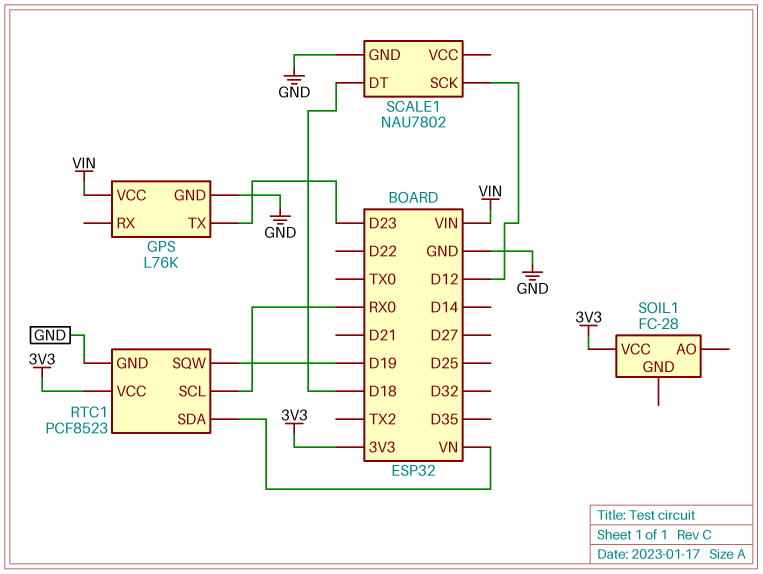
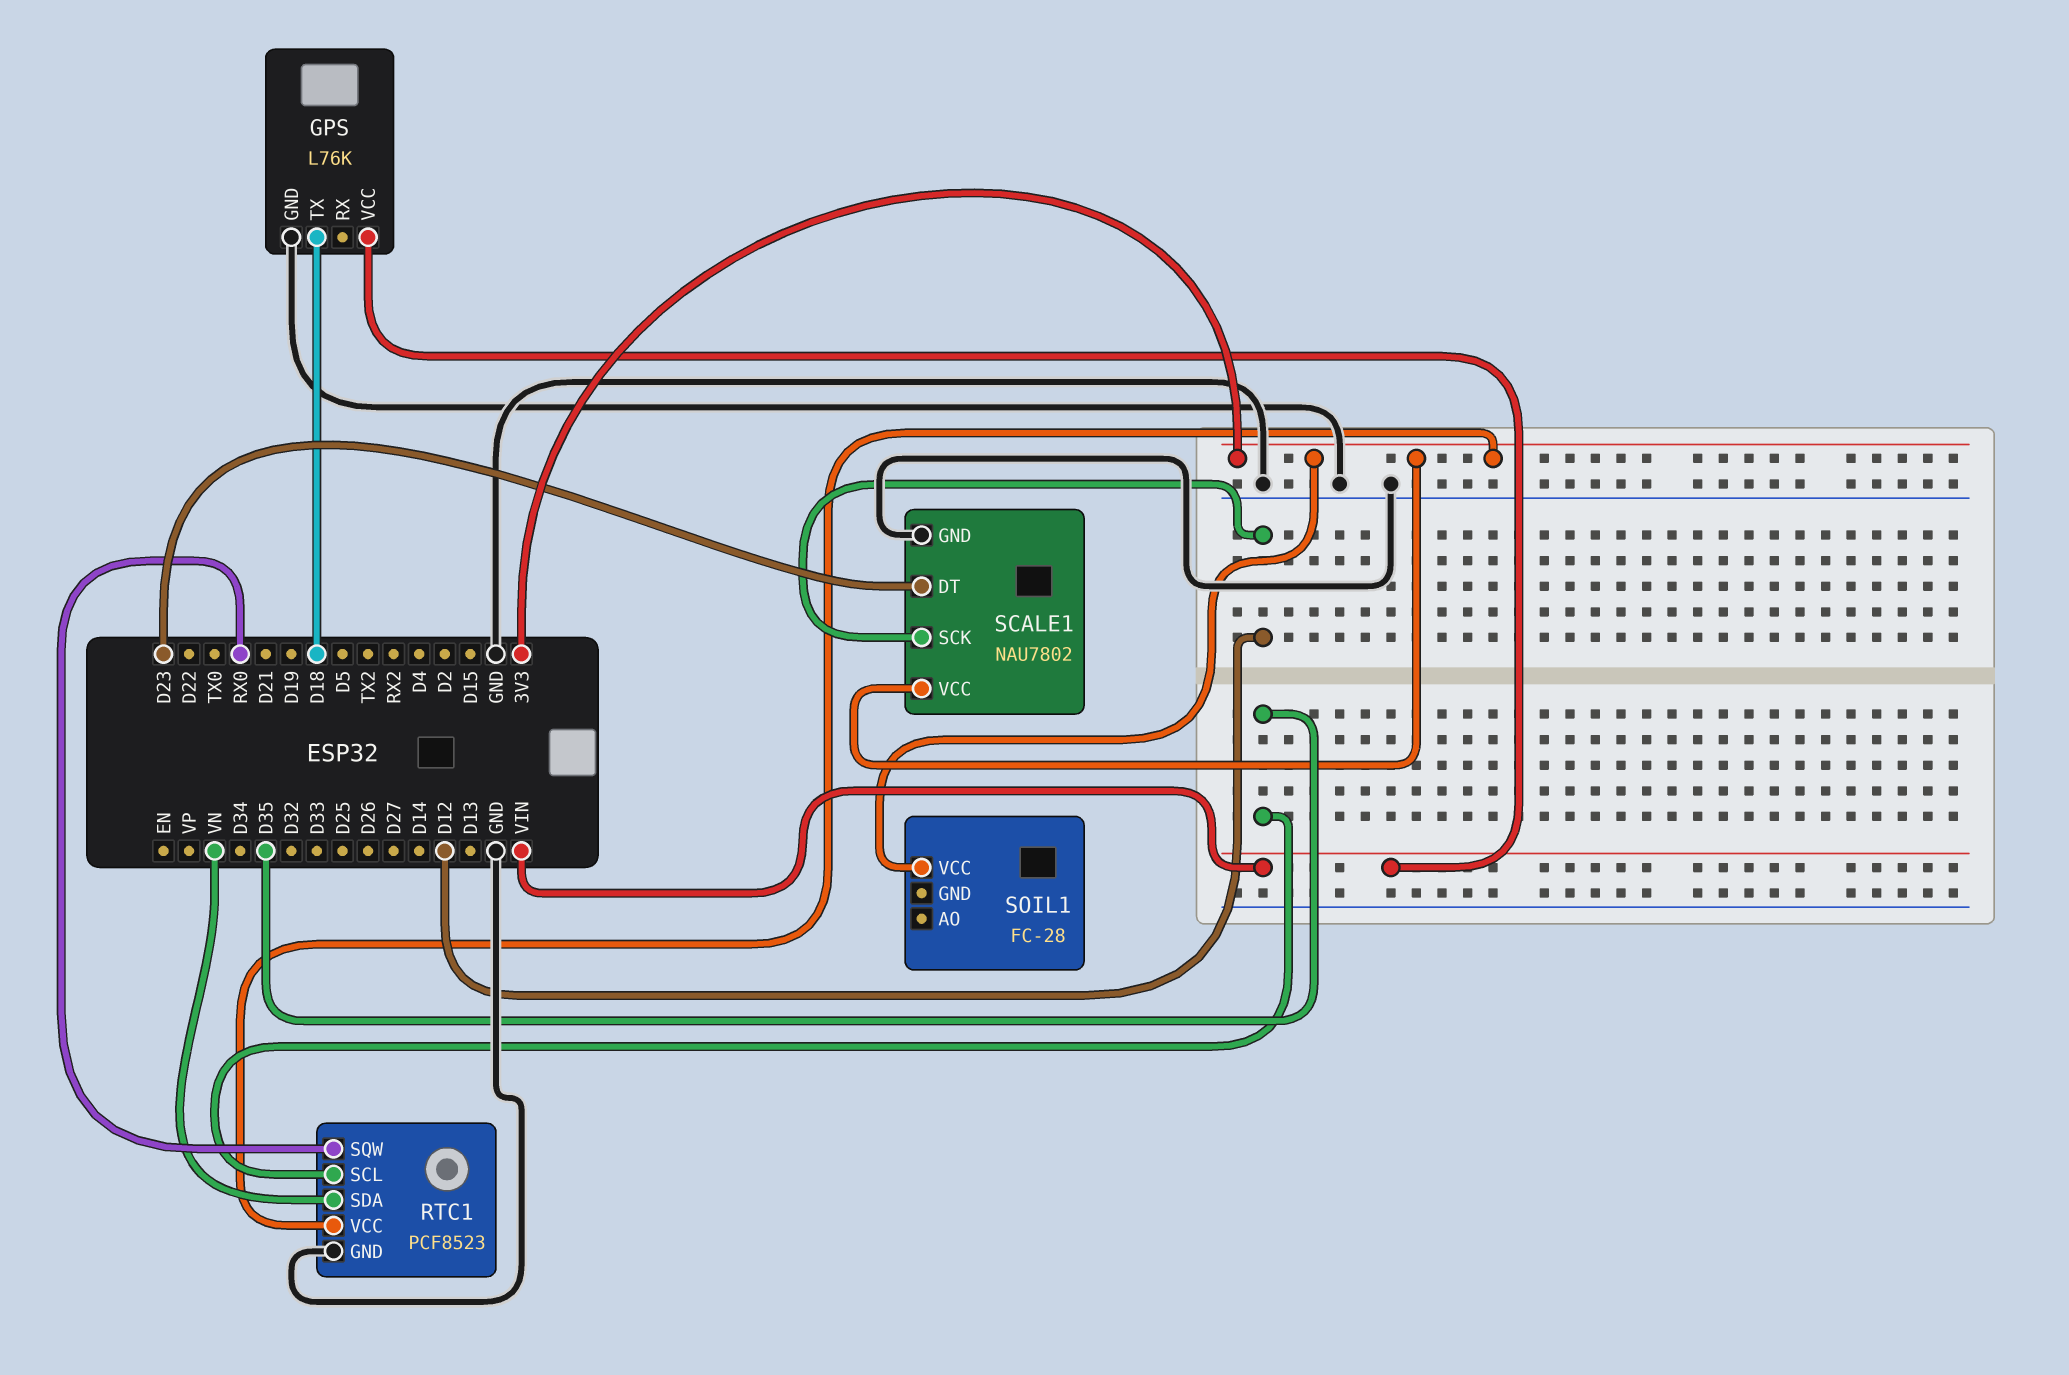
GPS pin TX: D23 -> D18
RTC1 pin SCL: RX0 -> D35
RTC1 pin SQW: D19 -> RX0
SCALE1 pin DT: D18 -> D23
SCALE1 pin VCC: none -> 3V3

